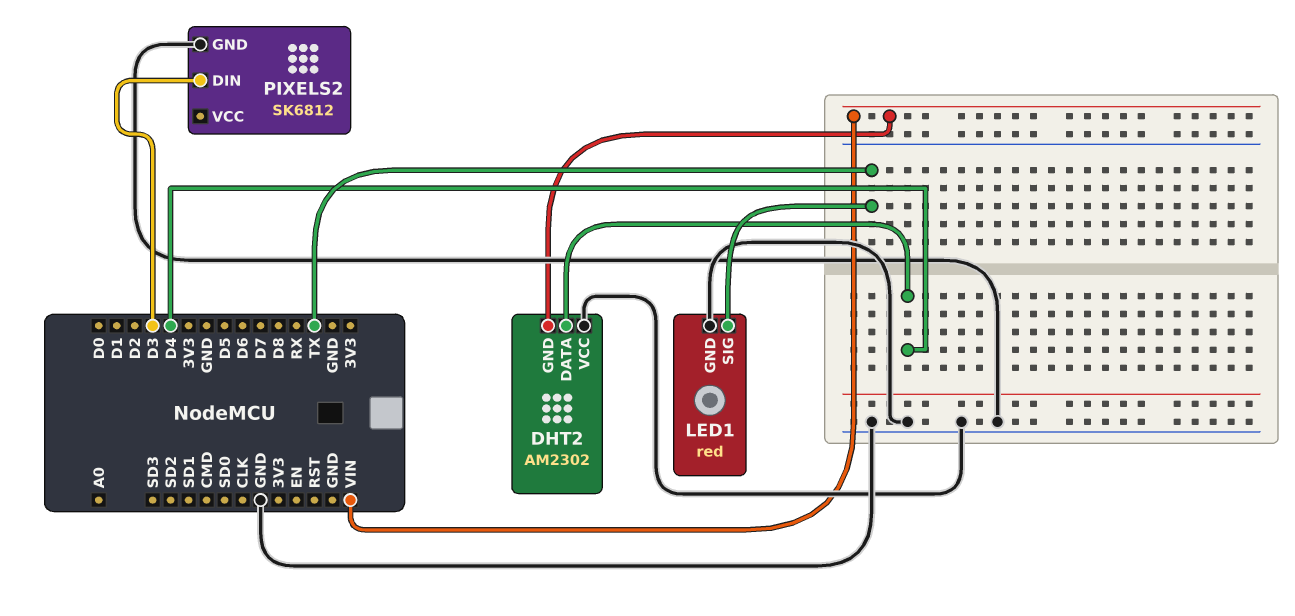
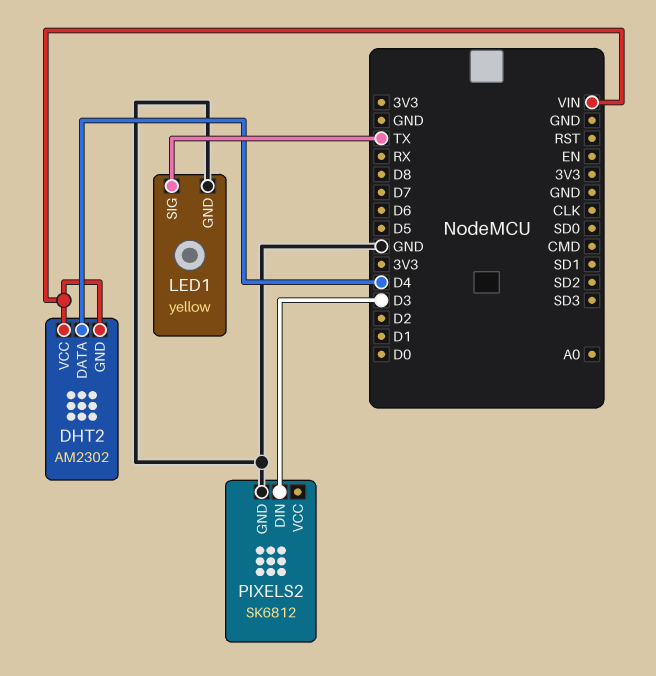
DHT2 pin VCC: GND -> VIN
LED1: red -> yellow

